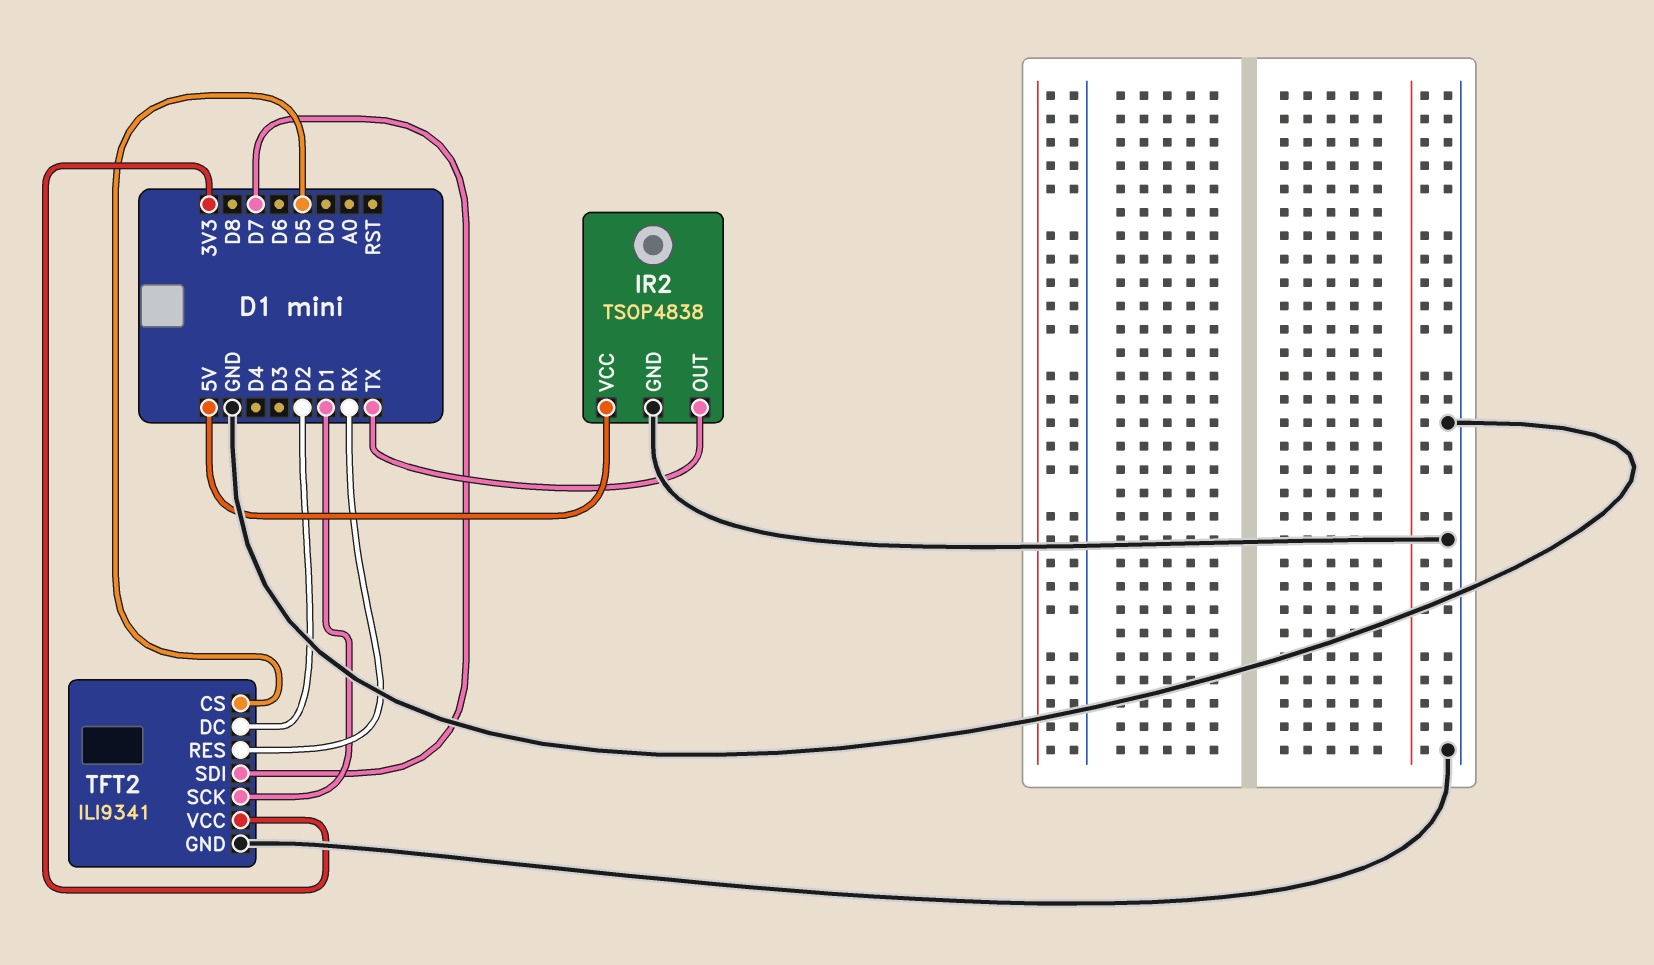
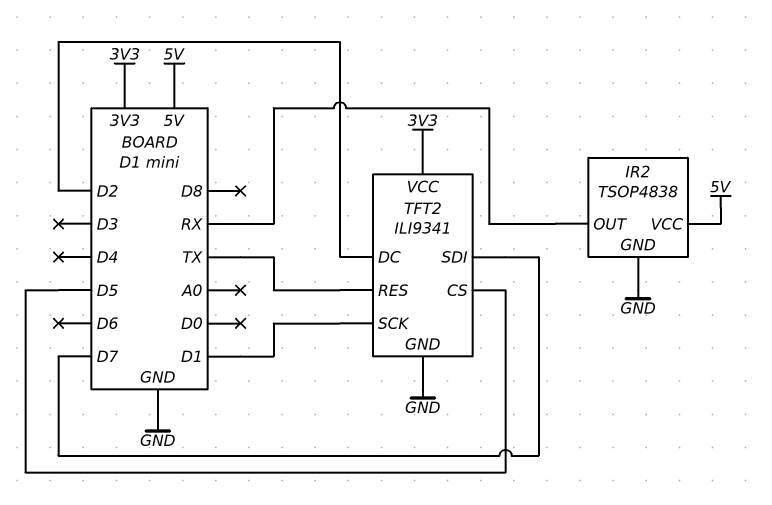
IR2 pin OUT: TX -> RX
TFT2 pin RES: RX -> TX

